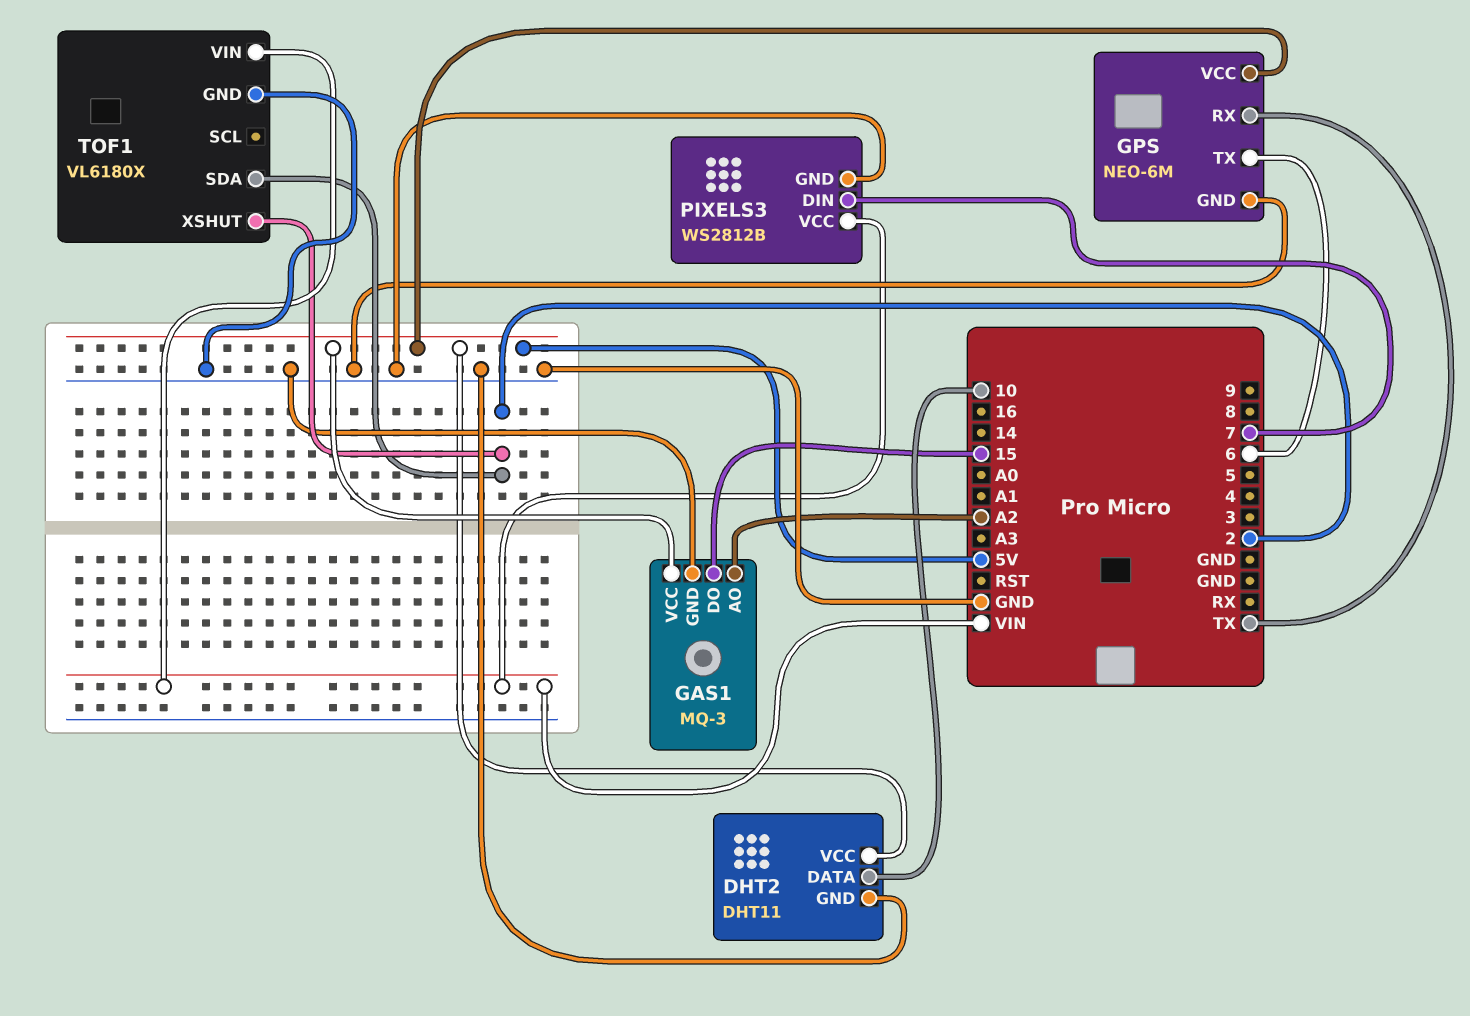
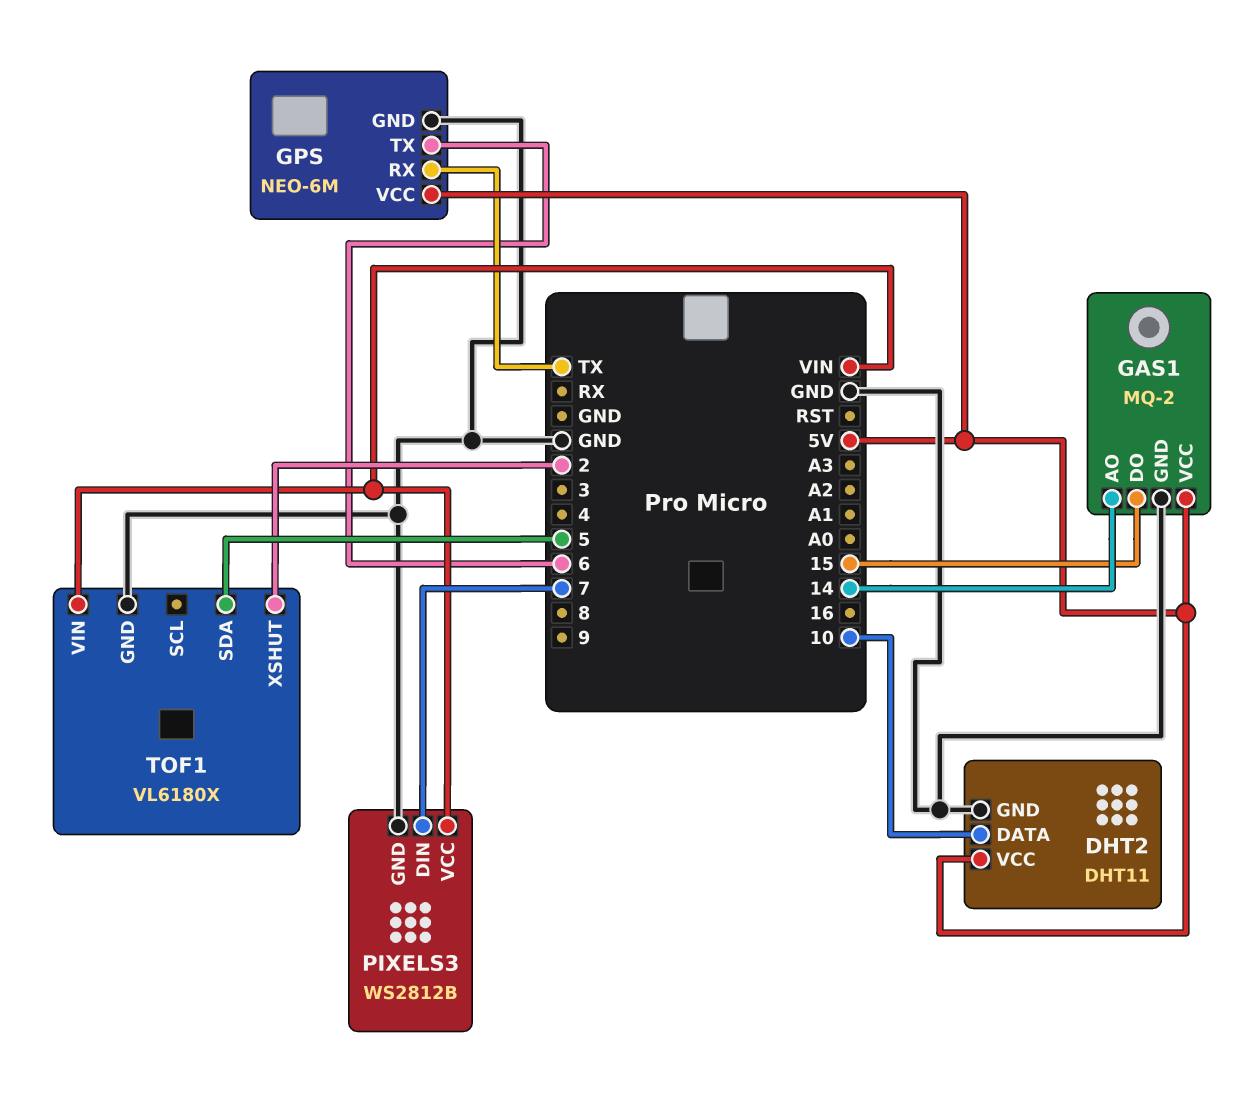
GAS1: MQ-3 -> MQ-2
GAS1 pin AO: A2 -> 14
TOF1 pin SDA: 2 -> 5

